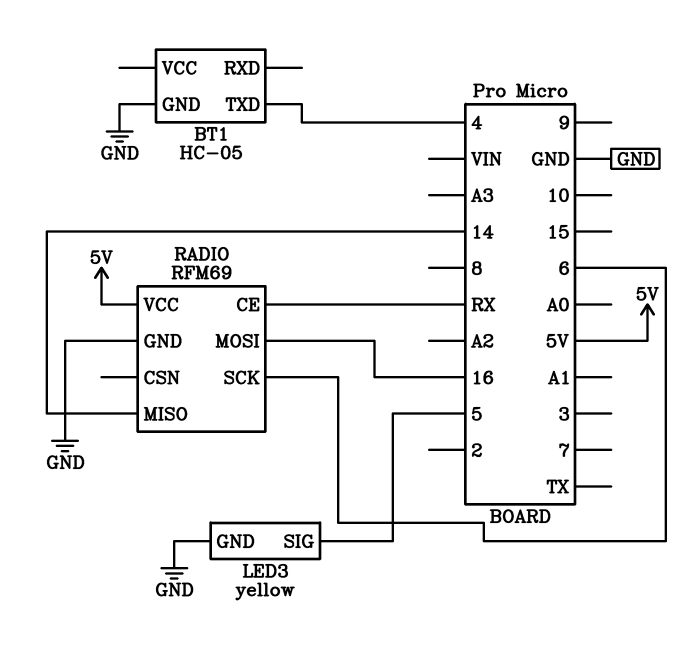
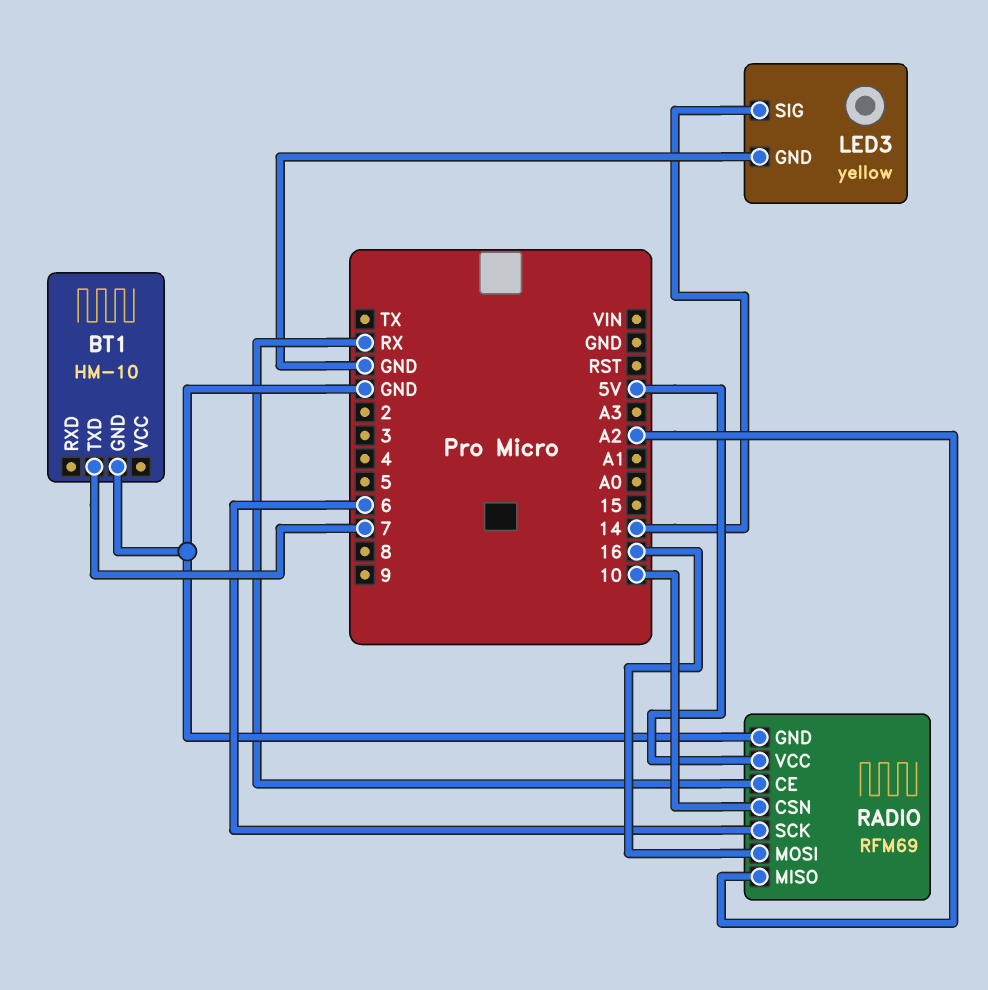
BT1: HC-05 -> HM-10
BT1 pin TXD: 4 -> 7
LED3 pin SIG: 5 -> 14
RADIO pin CSN: none -> 10
RADIO pin MISO: 14 -> A2

